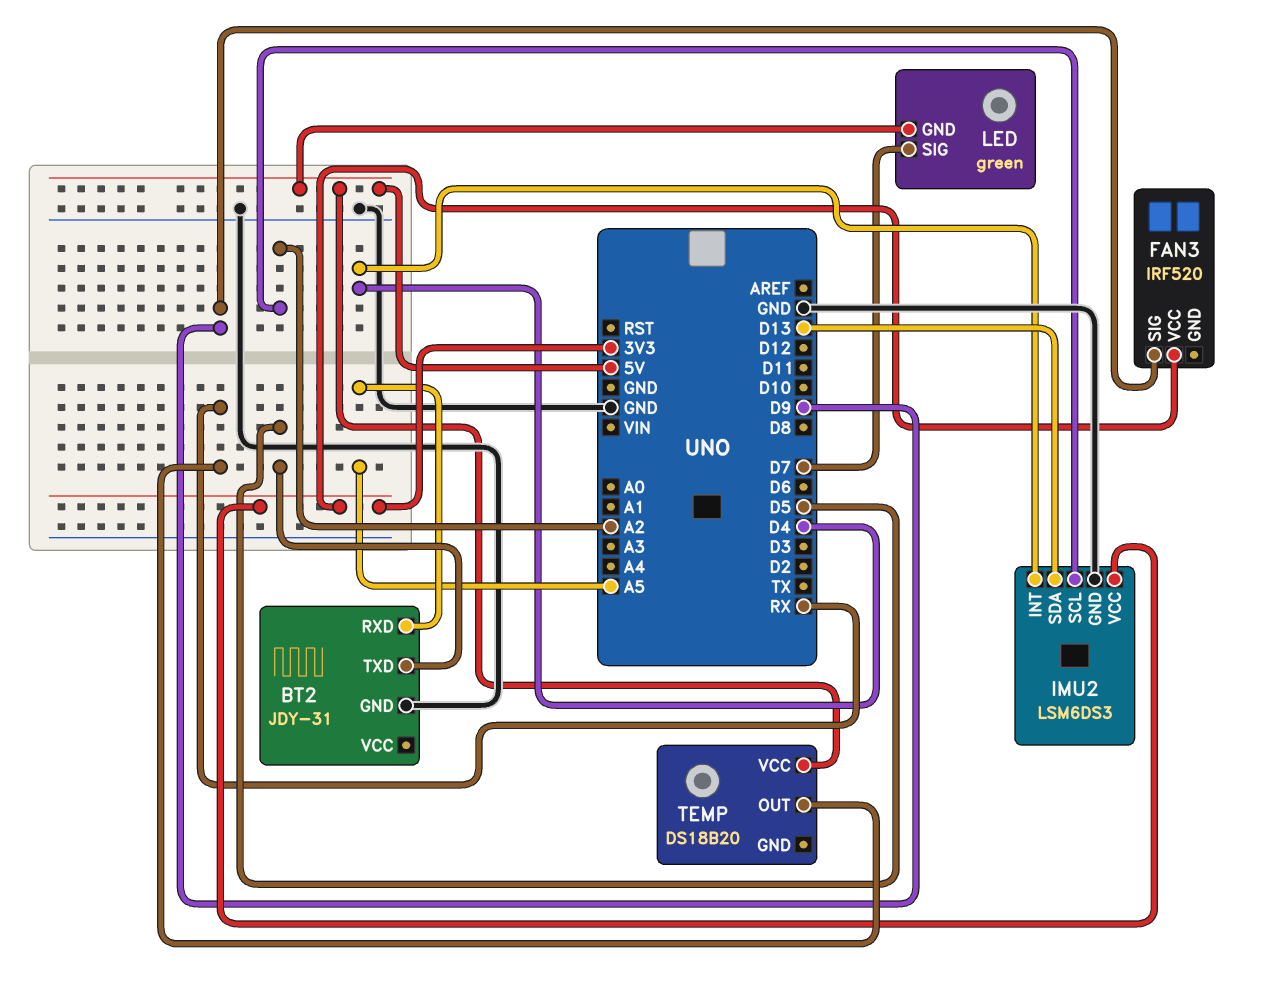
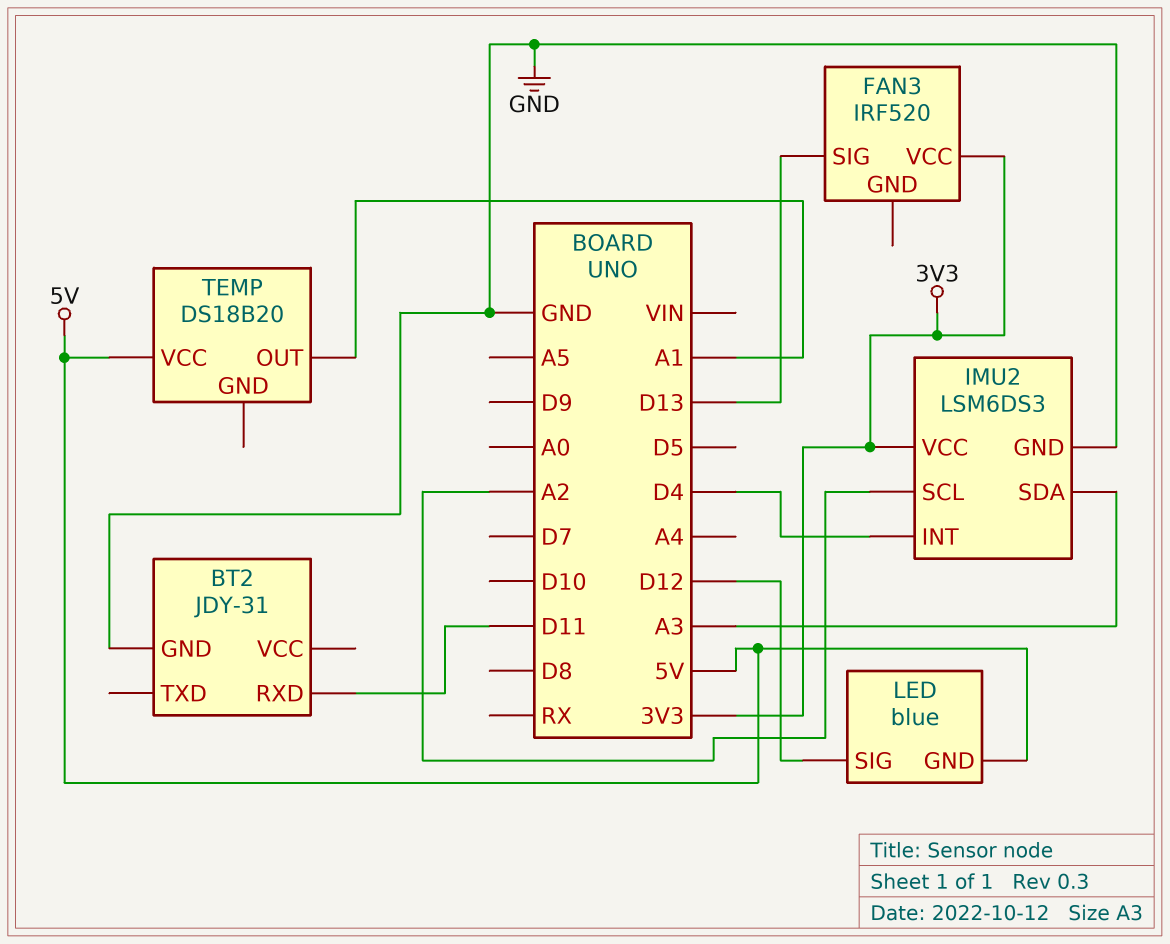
BT2 pin RXD: A5 -> D11
BT2 pin TXD: D5 -> none
FAN3 pin SIG: D9 -> D13
IMU2 pin SDA: D13 -> A3
LED: green -> blue
LED pin SIG: D7 -> D12
TEMP pin OUT: RX -> A1

